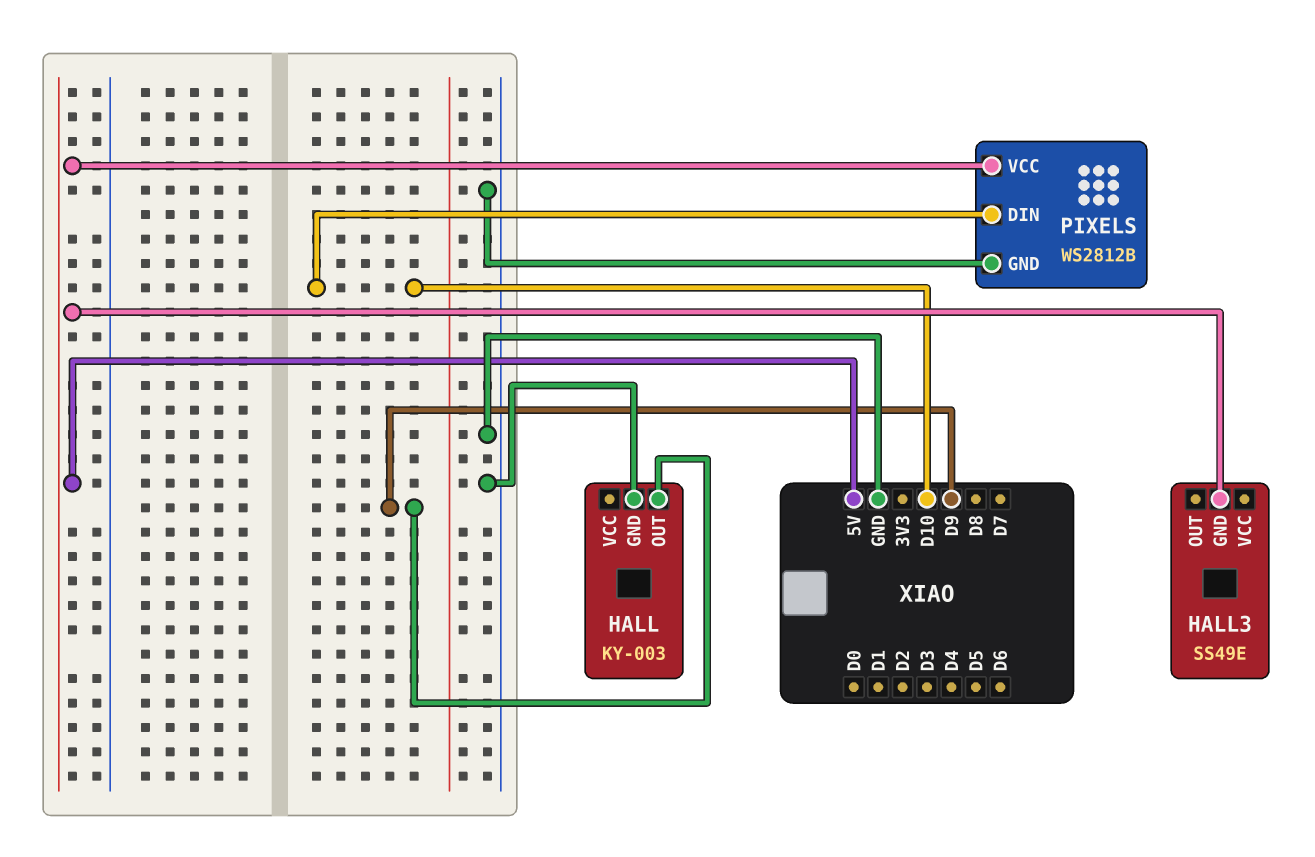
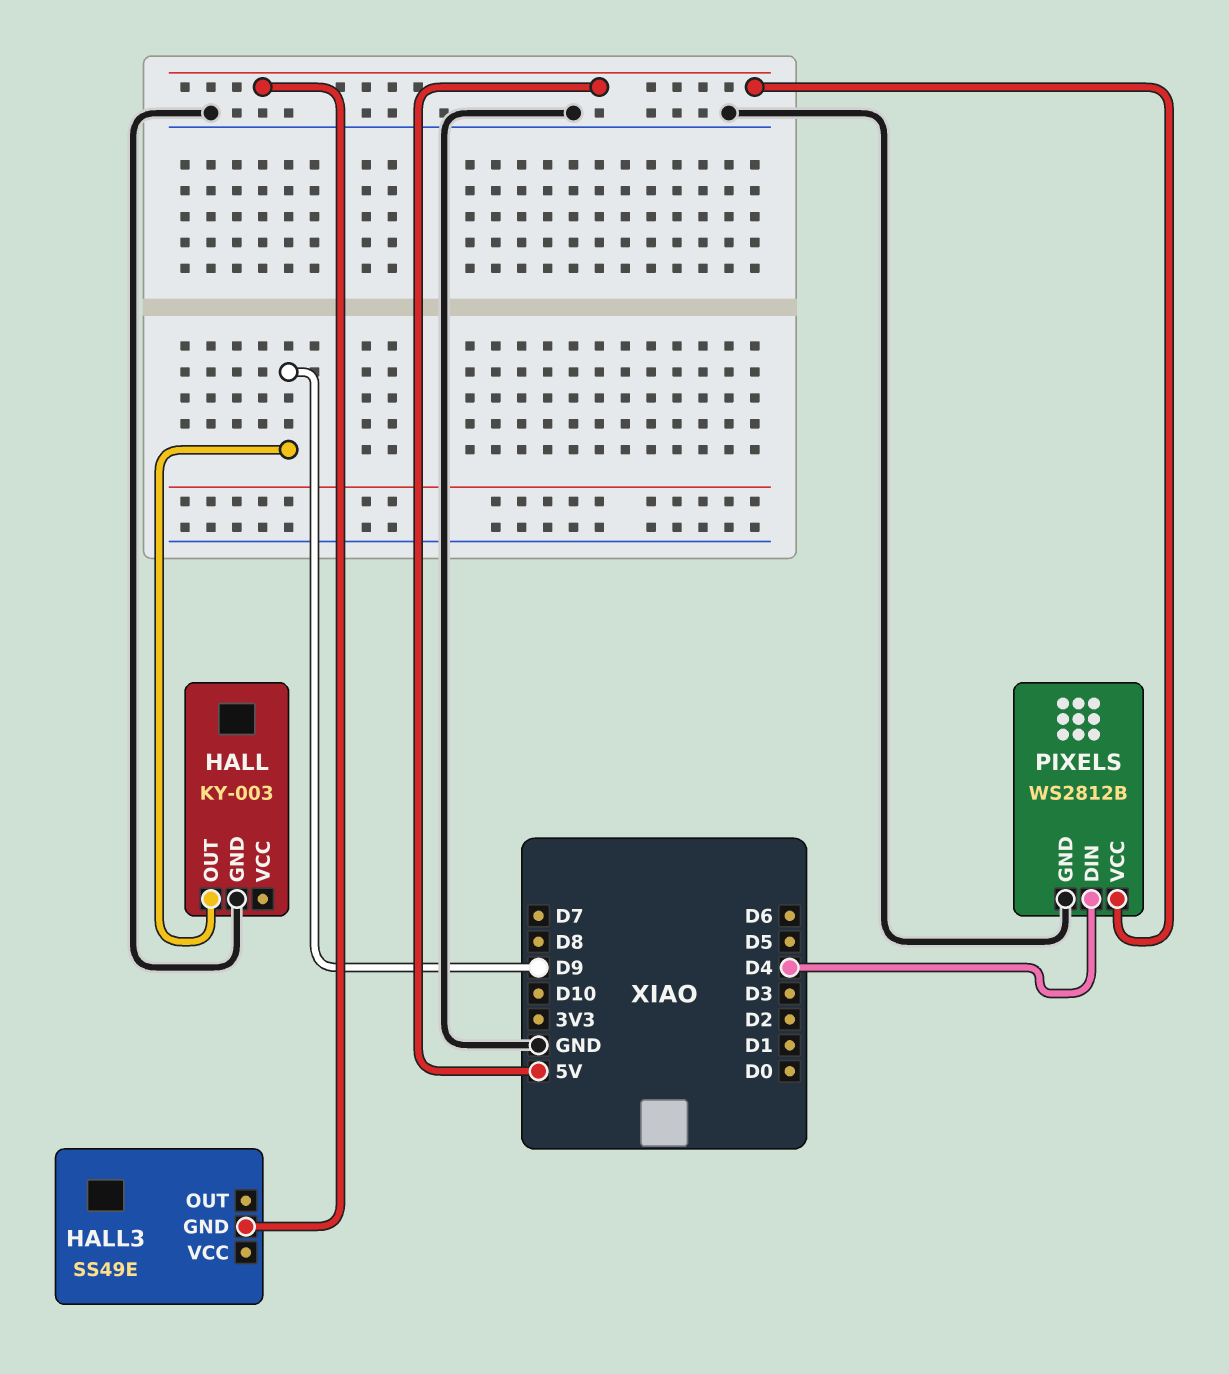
PIXELS pin DIN: D10 -> D4

